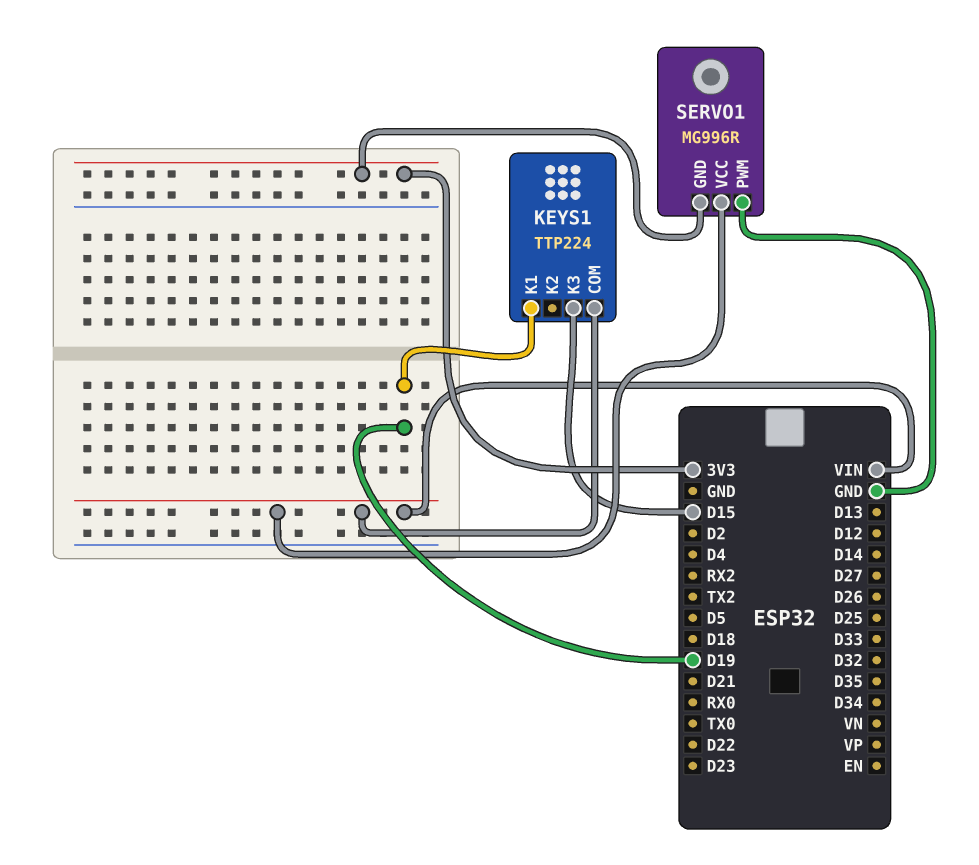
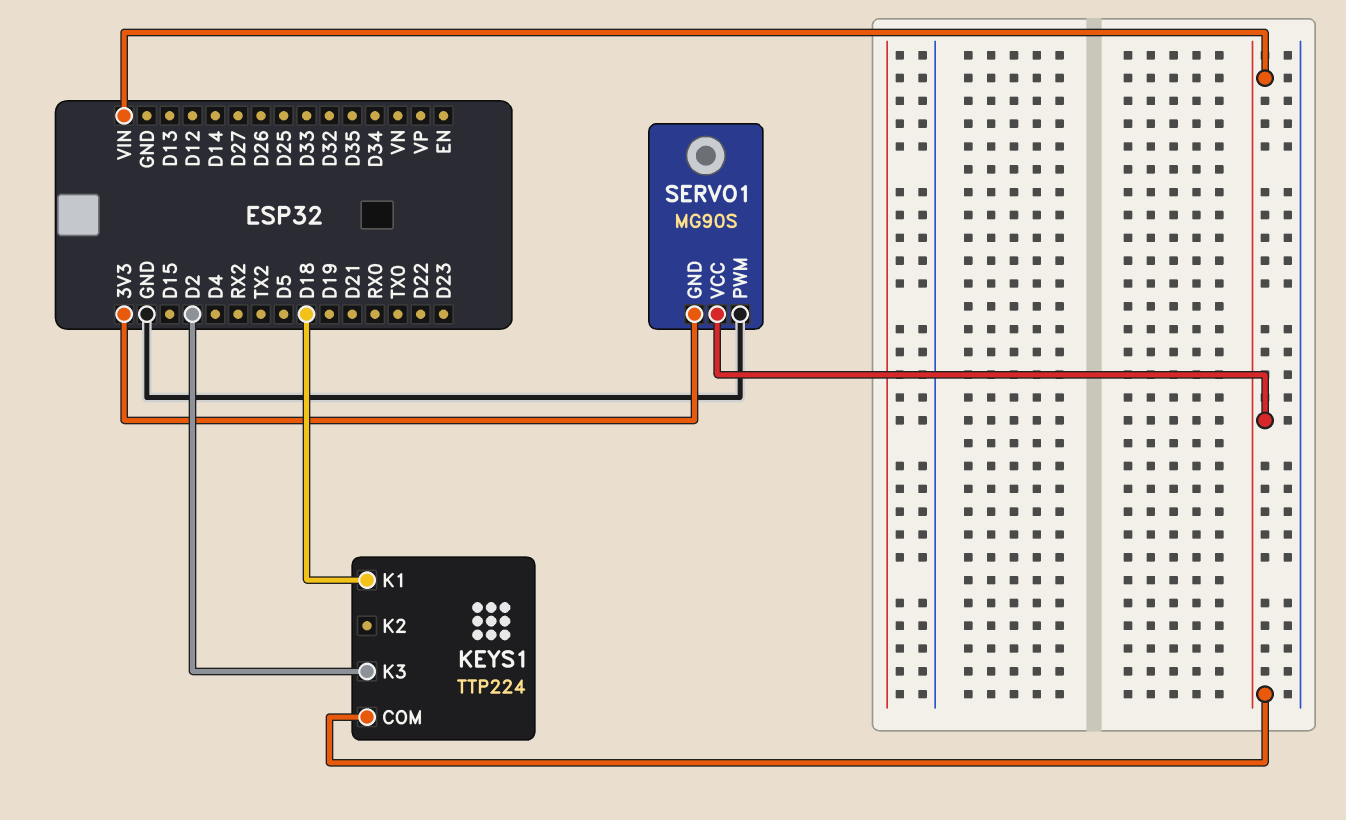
KEYS1 pin K1: D19 -> D18
KEYS1 pin K3: D15 -> D2
SERVO1: MG996R -> MG90S

